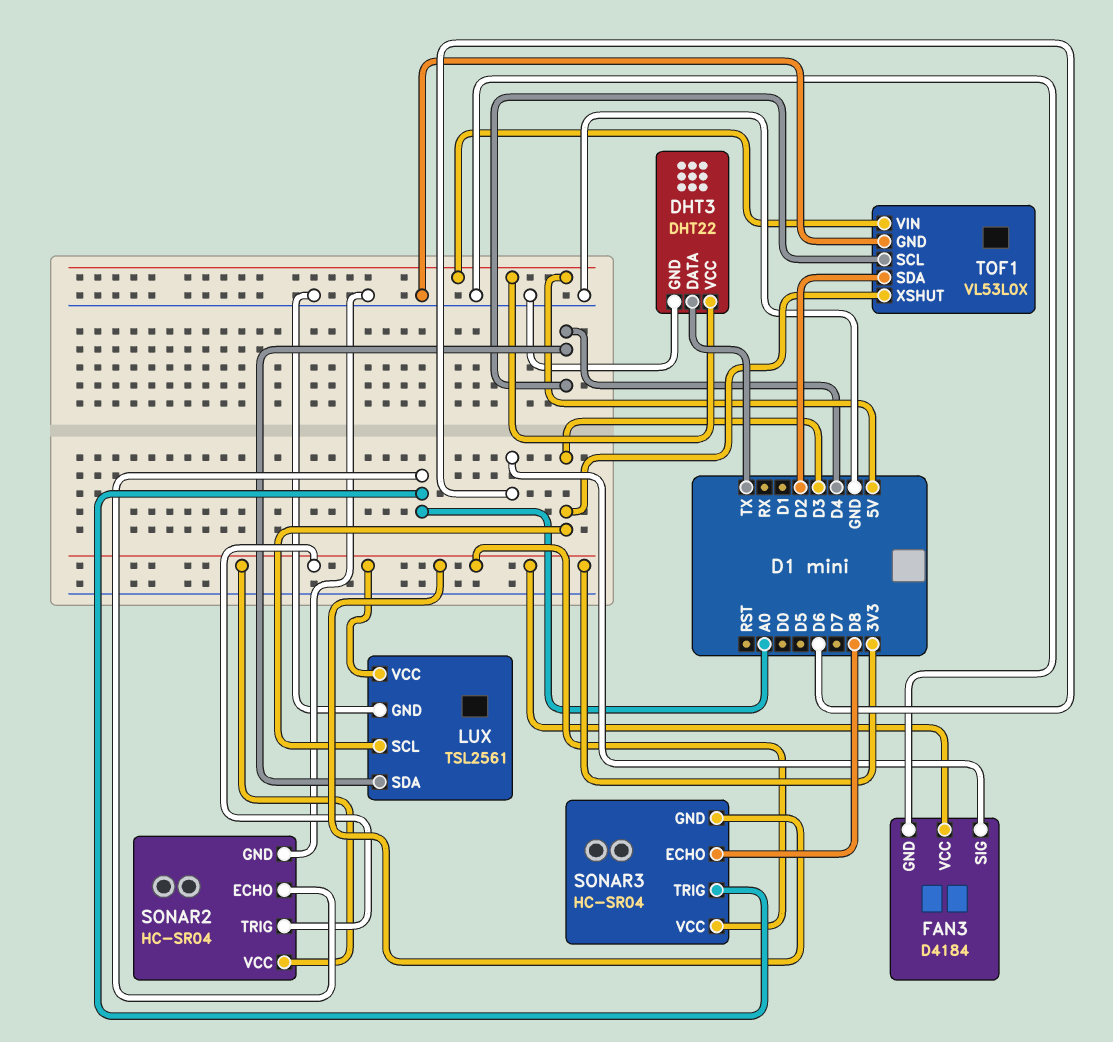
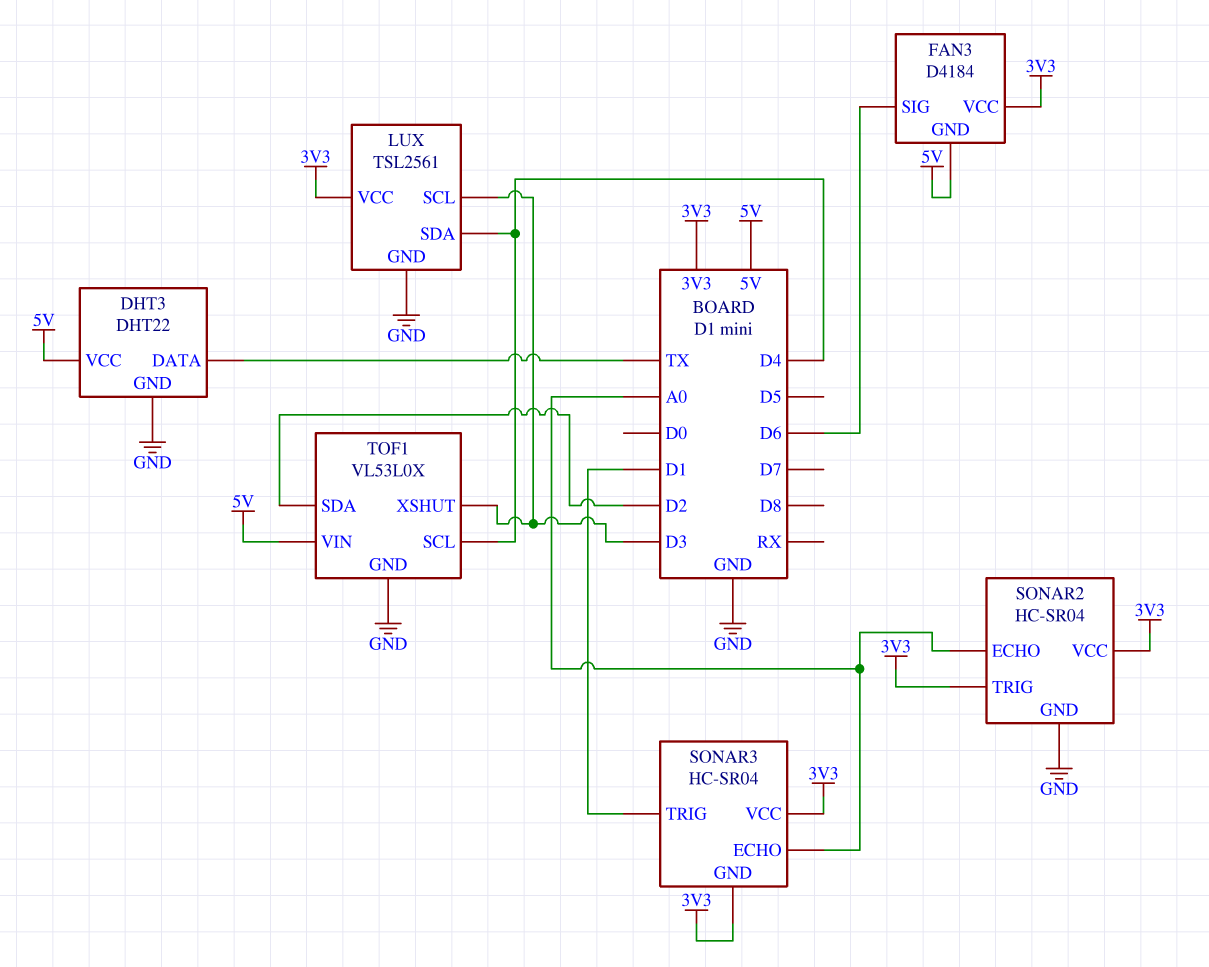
FAN3 pin GND: GND -> 5V
SONAR3 pin ECHO: D8 -> A0
SONAR3 pin TRIG: A0 -> D1

